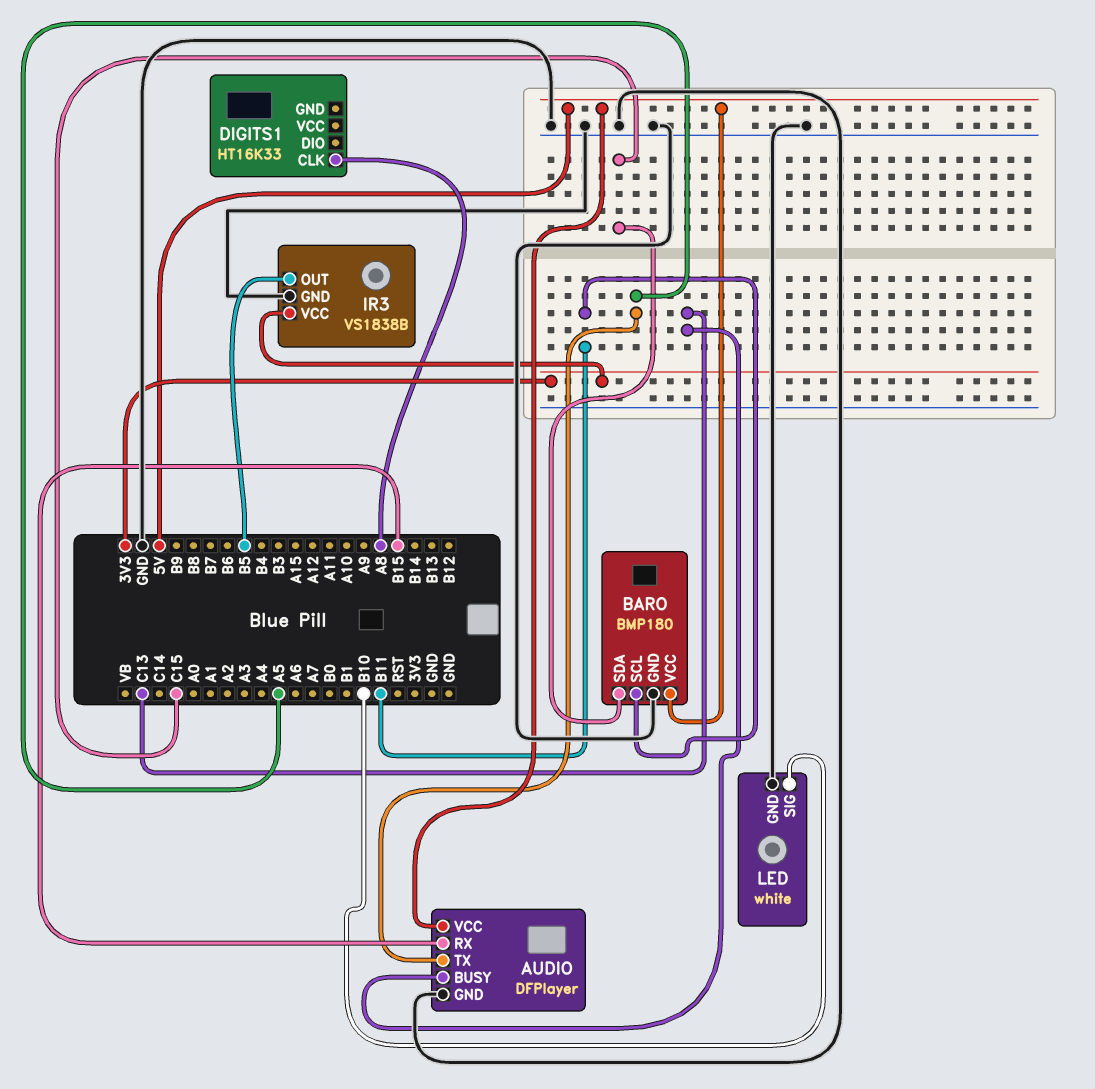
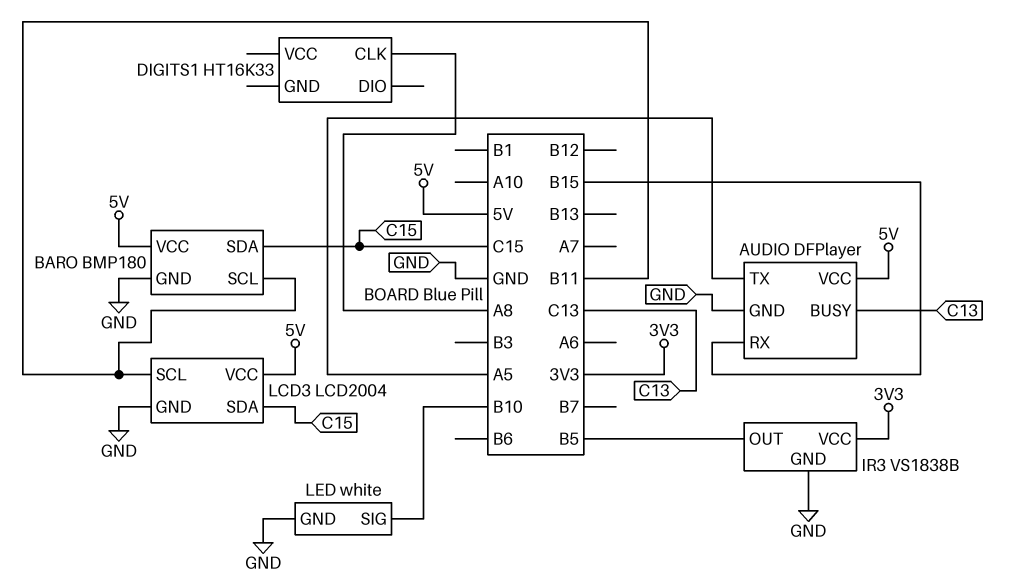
LCD3: none -> LCD2004
LCD3 pin GND: none -> GND
LCD3 pin SCL: none -> B11
LCD3 pin SDA: none -> C15
LCD3 pin VCC: none -> 5V

